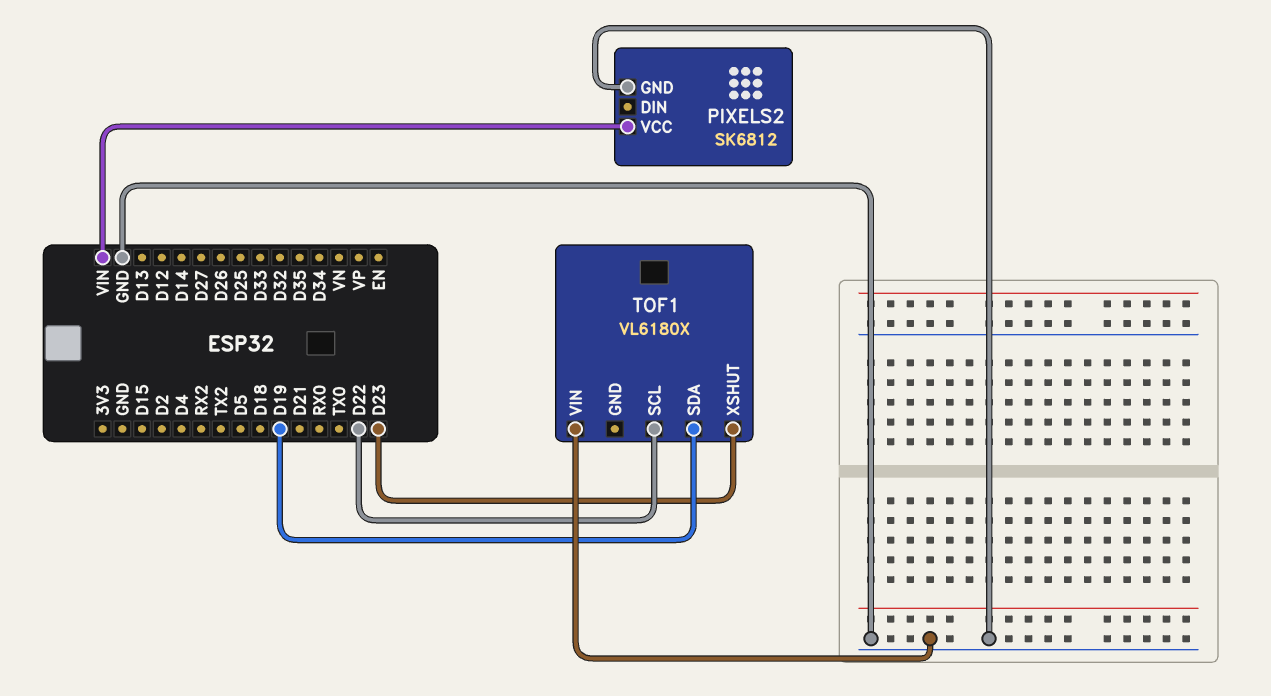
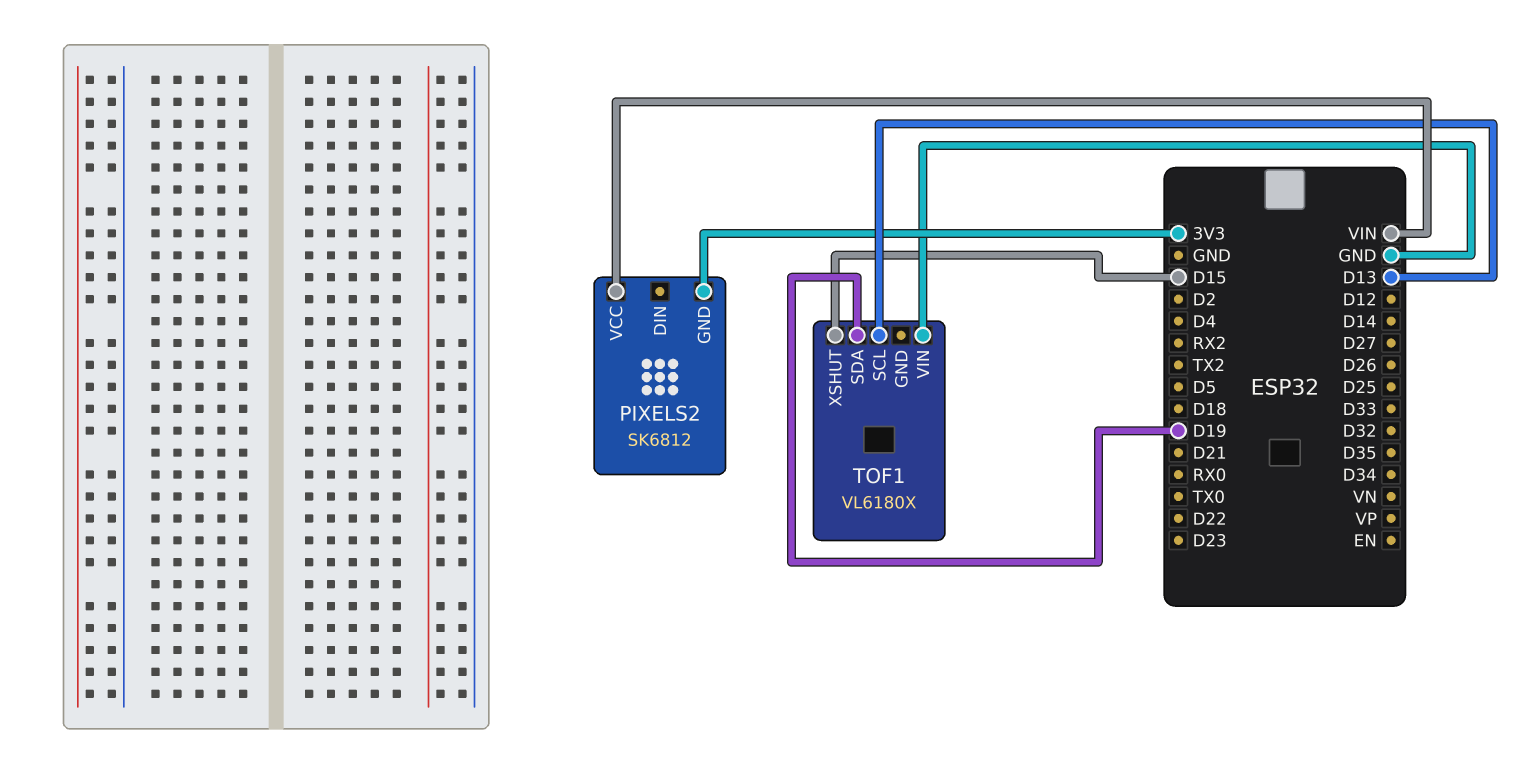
PIXELS2 pin GND: GND -> 3V3
TOF1 pin SCL: D22 -> D13
TOF1 pin XSHUT: D23 -> D15

